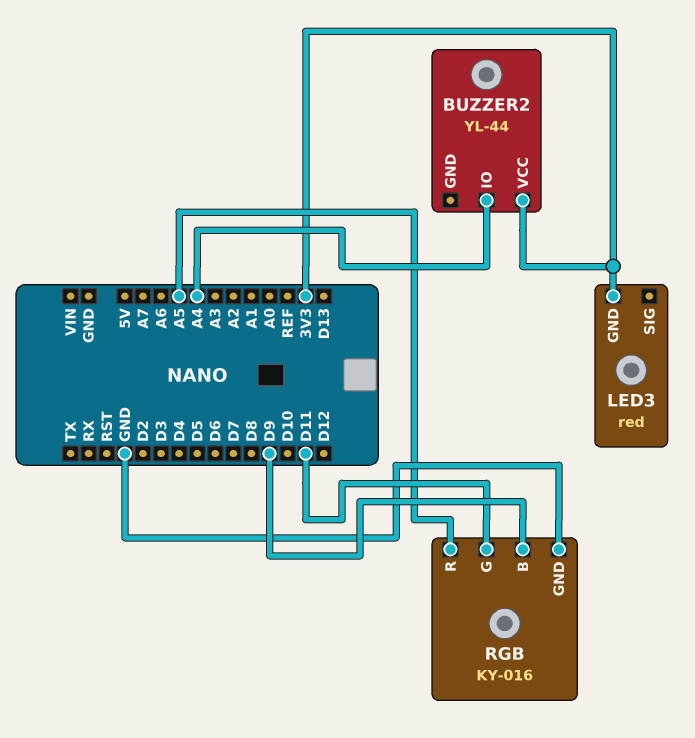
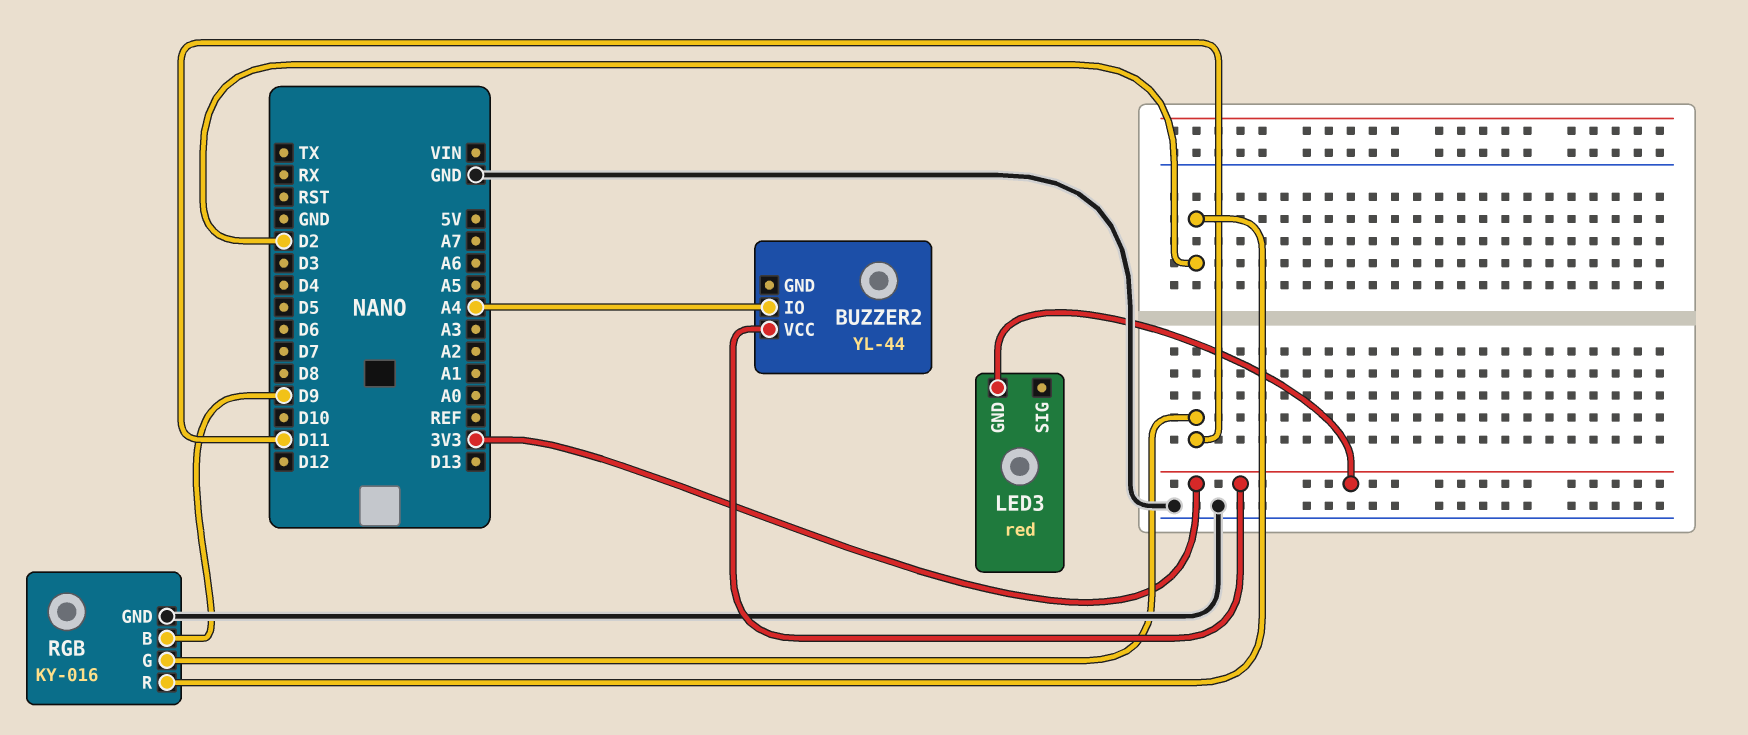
RGB pin R: A5 -> D2

